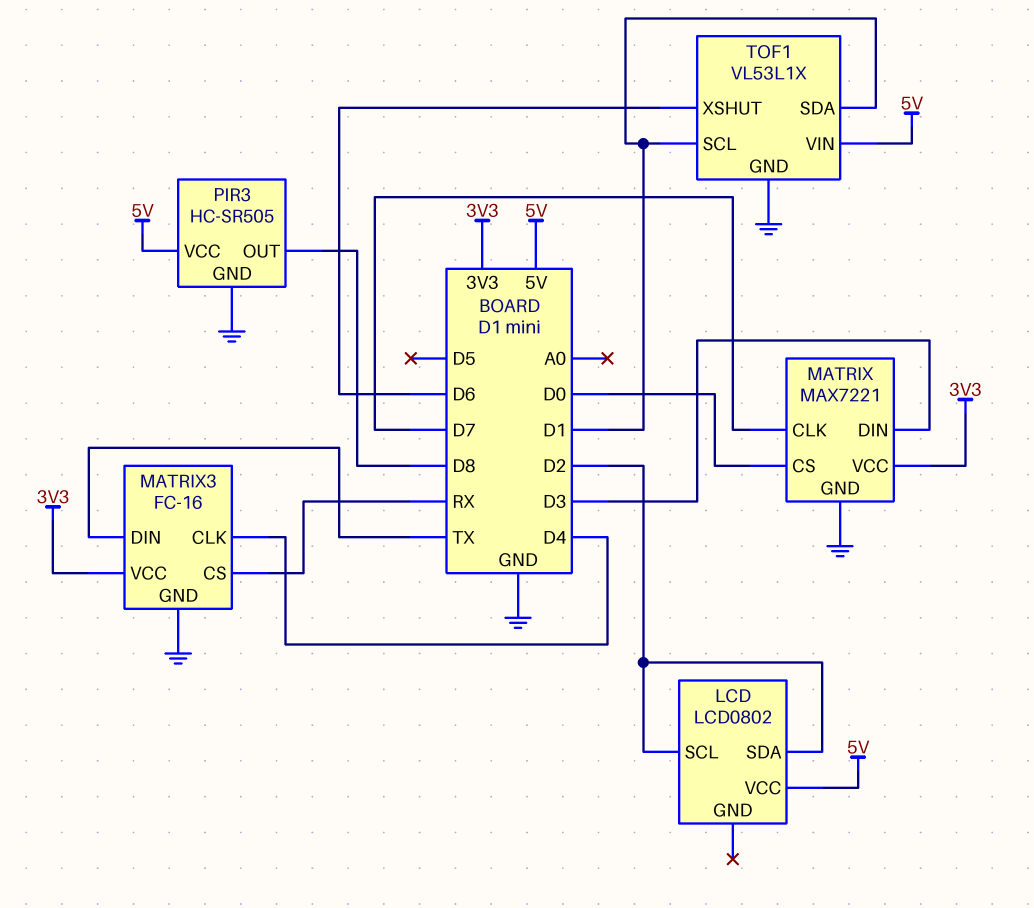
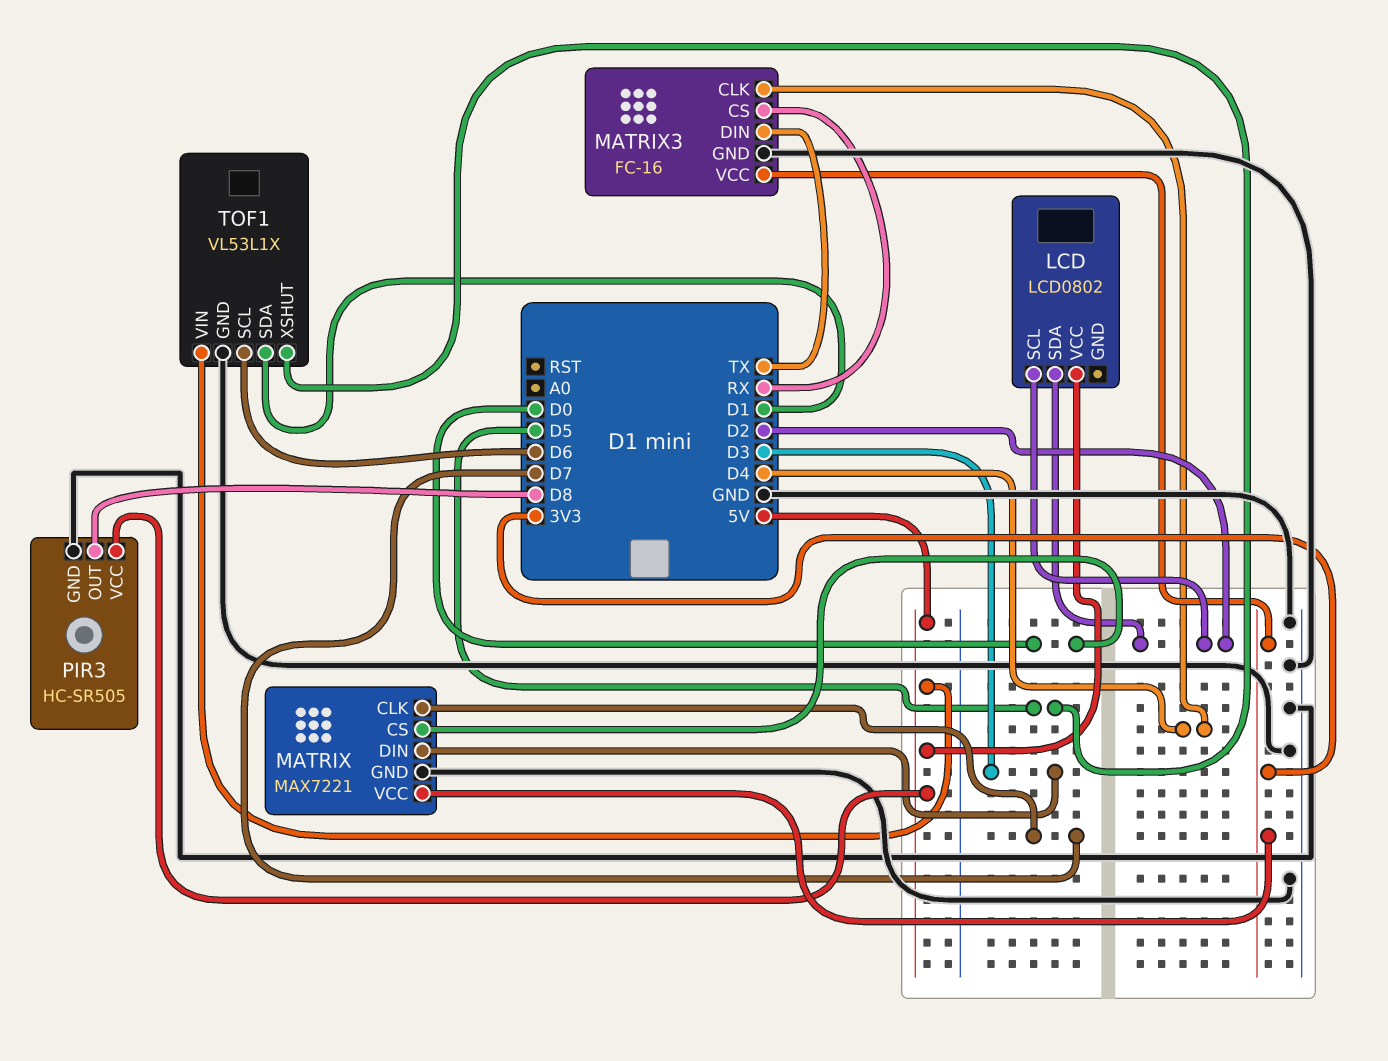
TOF1 pin SCL: D1 -> D6
TOF1 pin XSHUT: D6 -> D5

